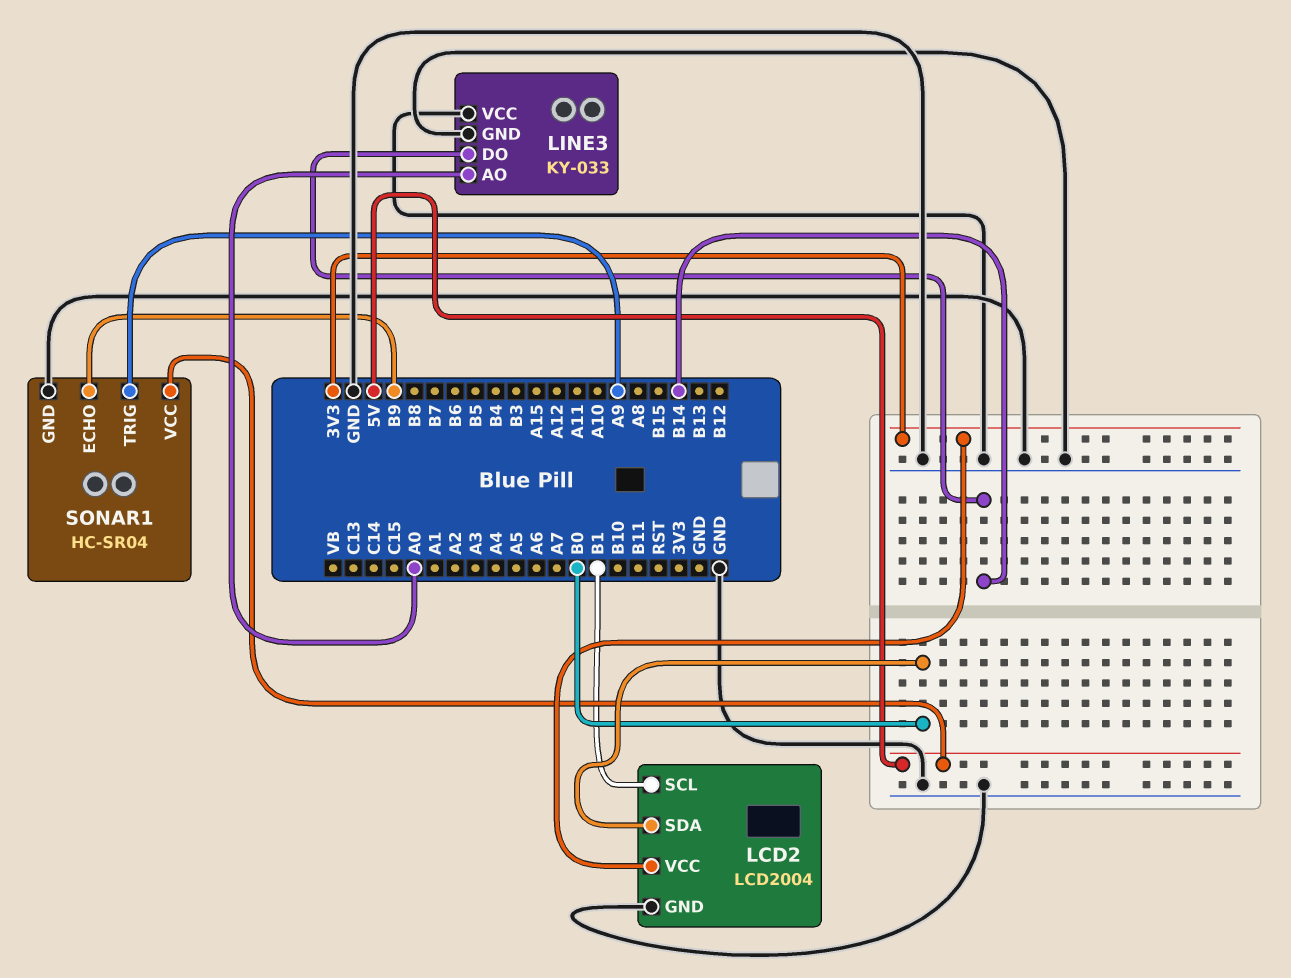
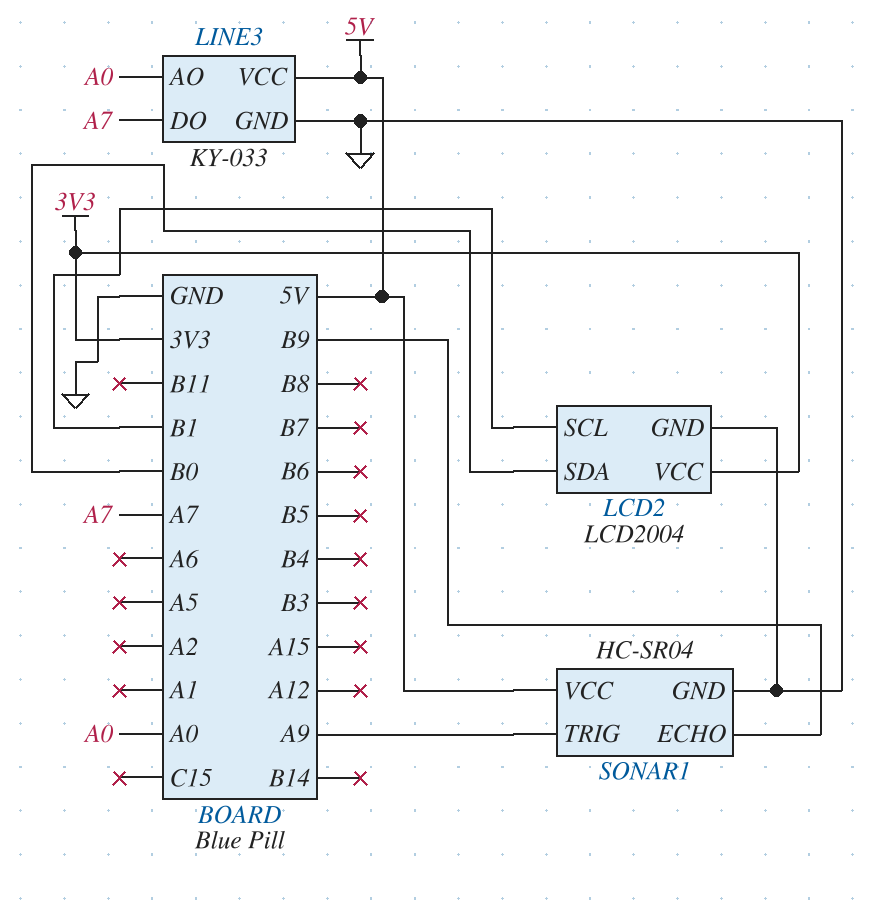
LINE3 pin DO: B14 -> A7
LINE3 pin VCC: GND -> 5V

